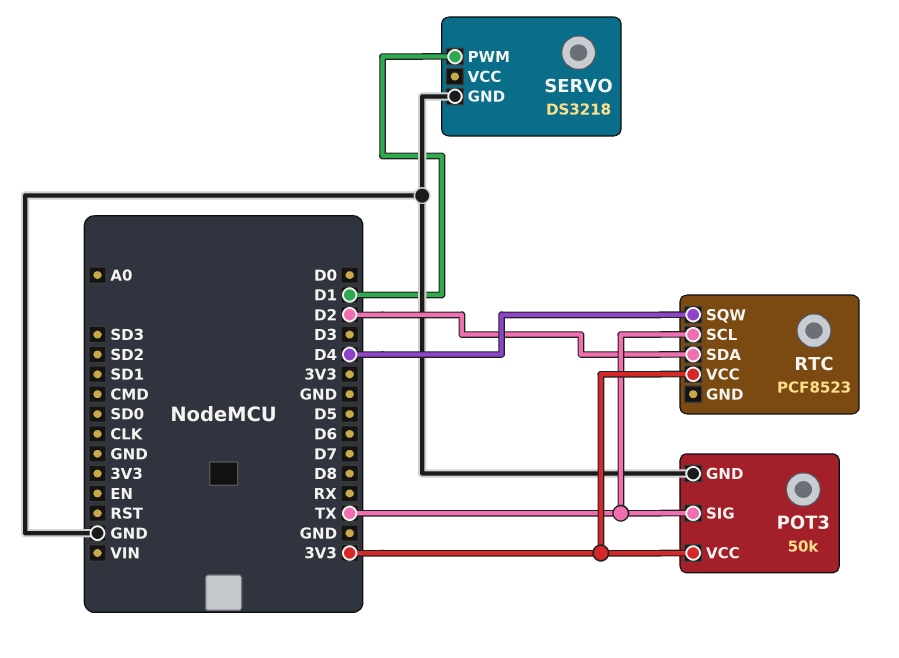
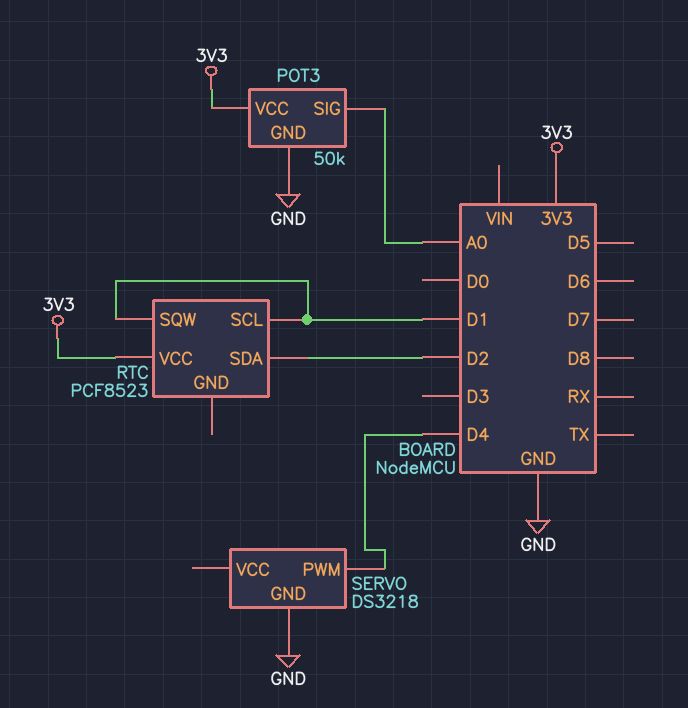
POT3 pin SIG: TX -> A0
RTC pin SCL: TX -> D1
RTC pin SQW: D4 -> D1
SERVO pin PWM: D1 -> D4

